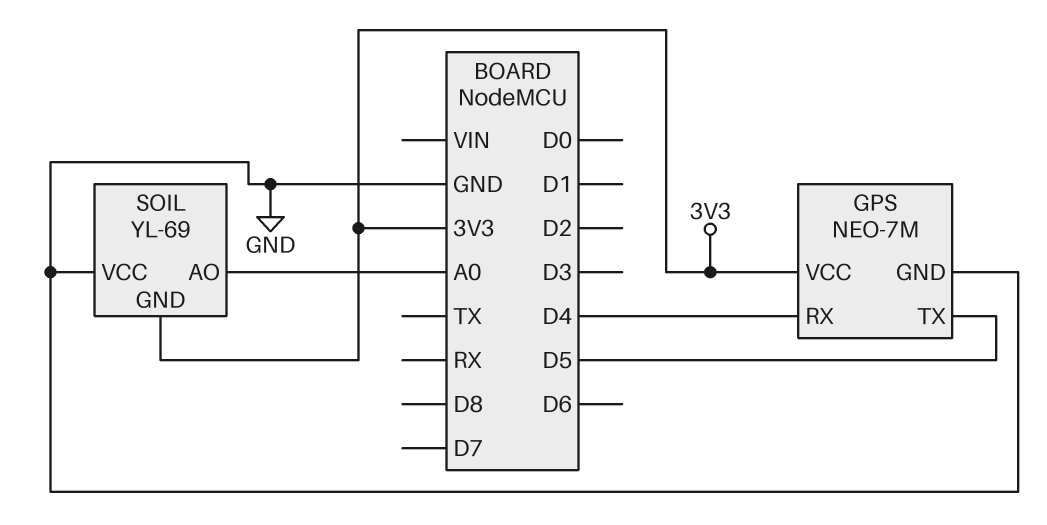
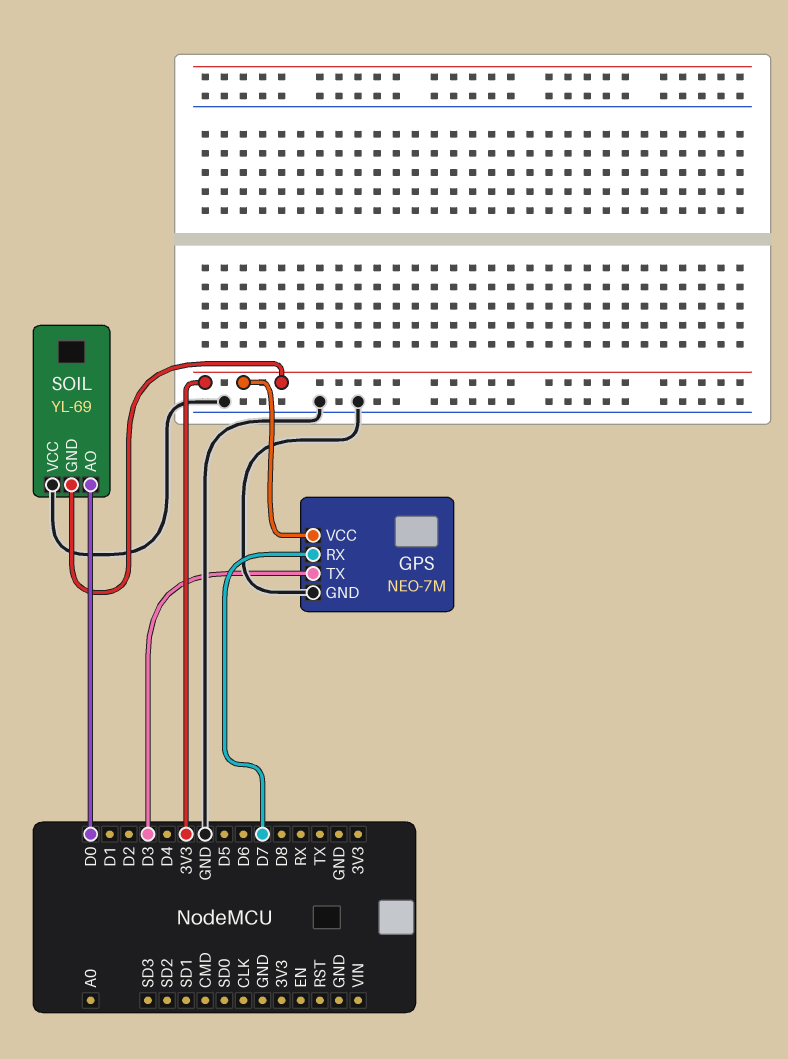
GPS pin RX: D4 -> D7
GPS pin TX: D5 -> D3
SOIL pin AO: A0 -> D0

